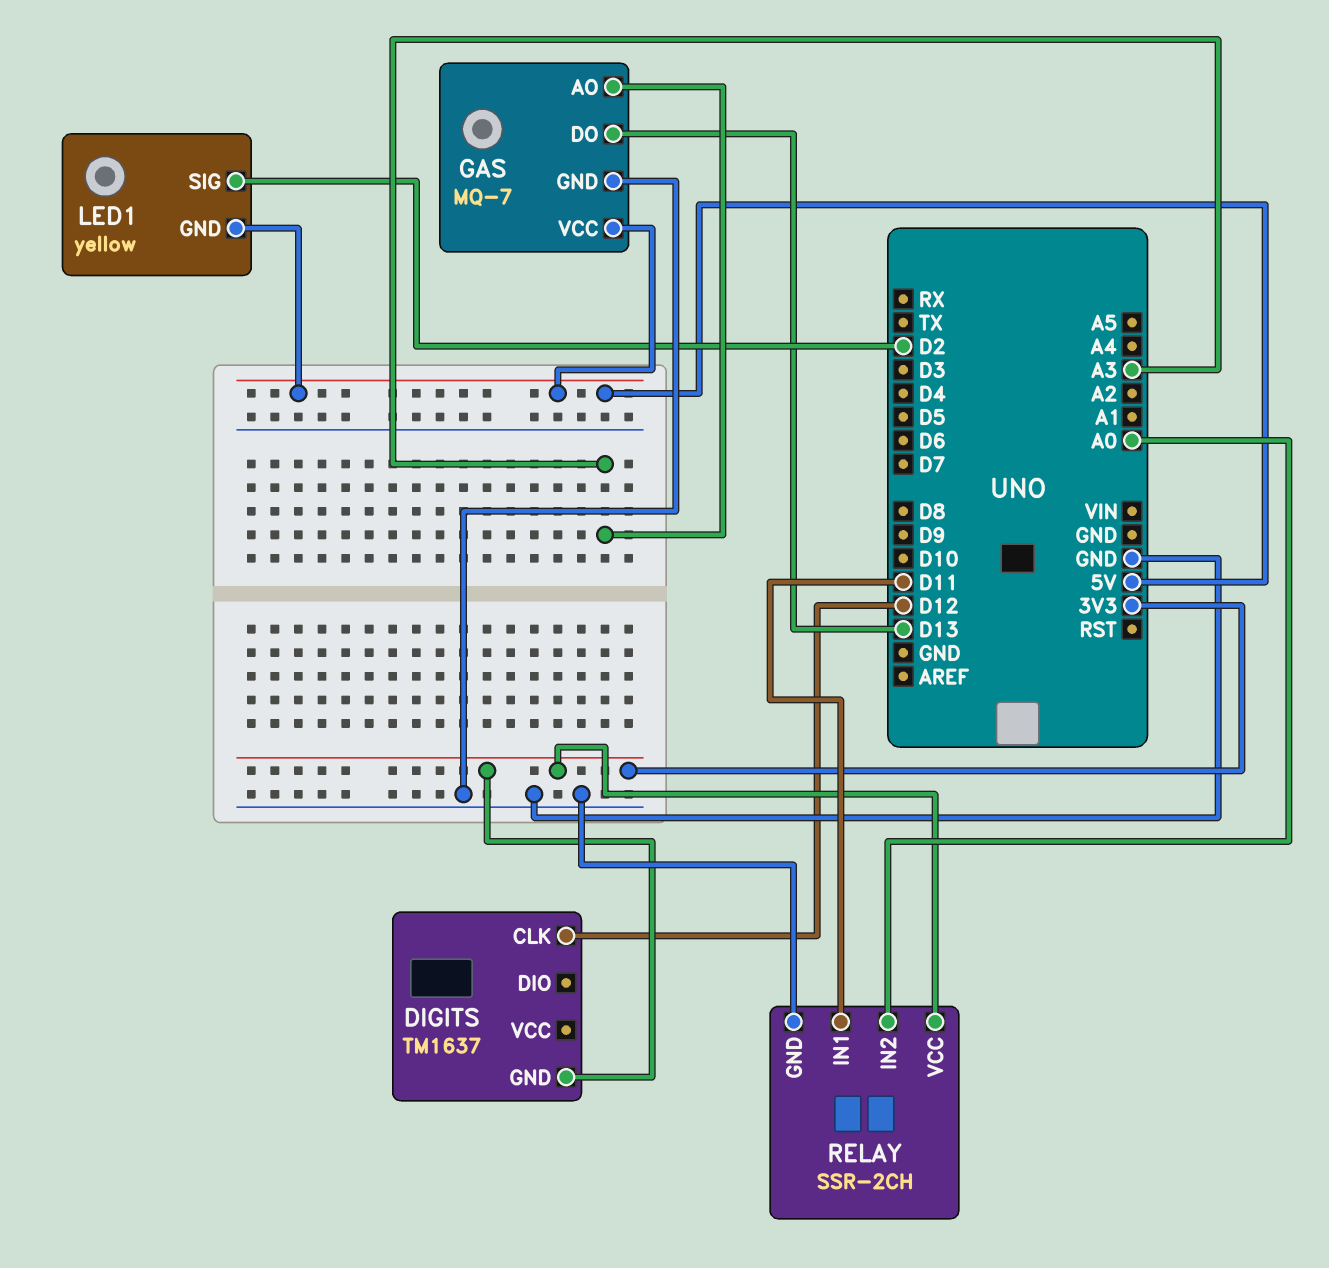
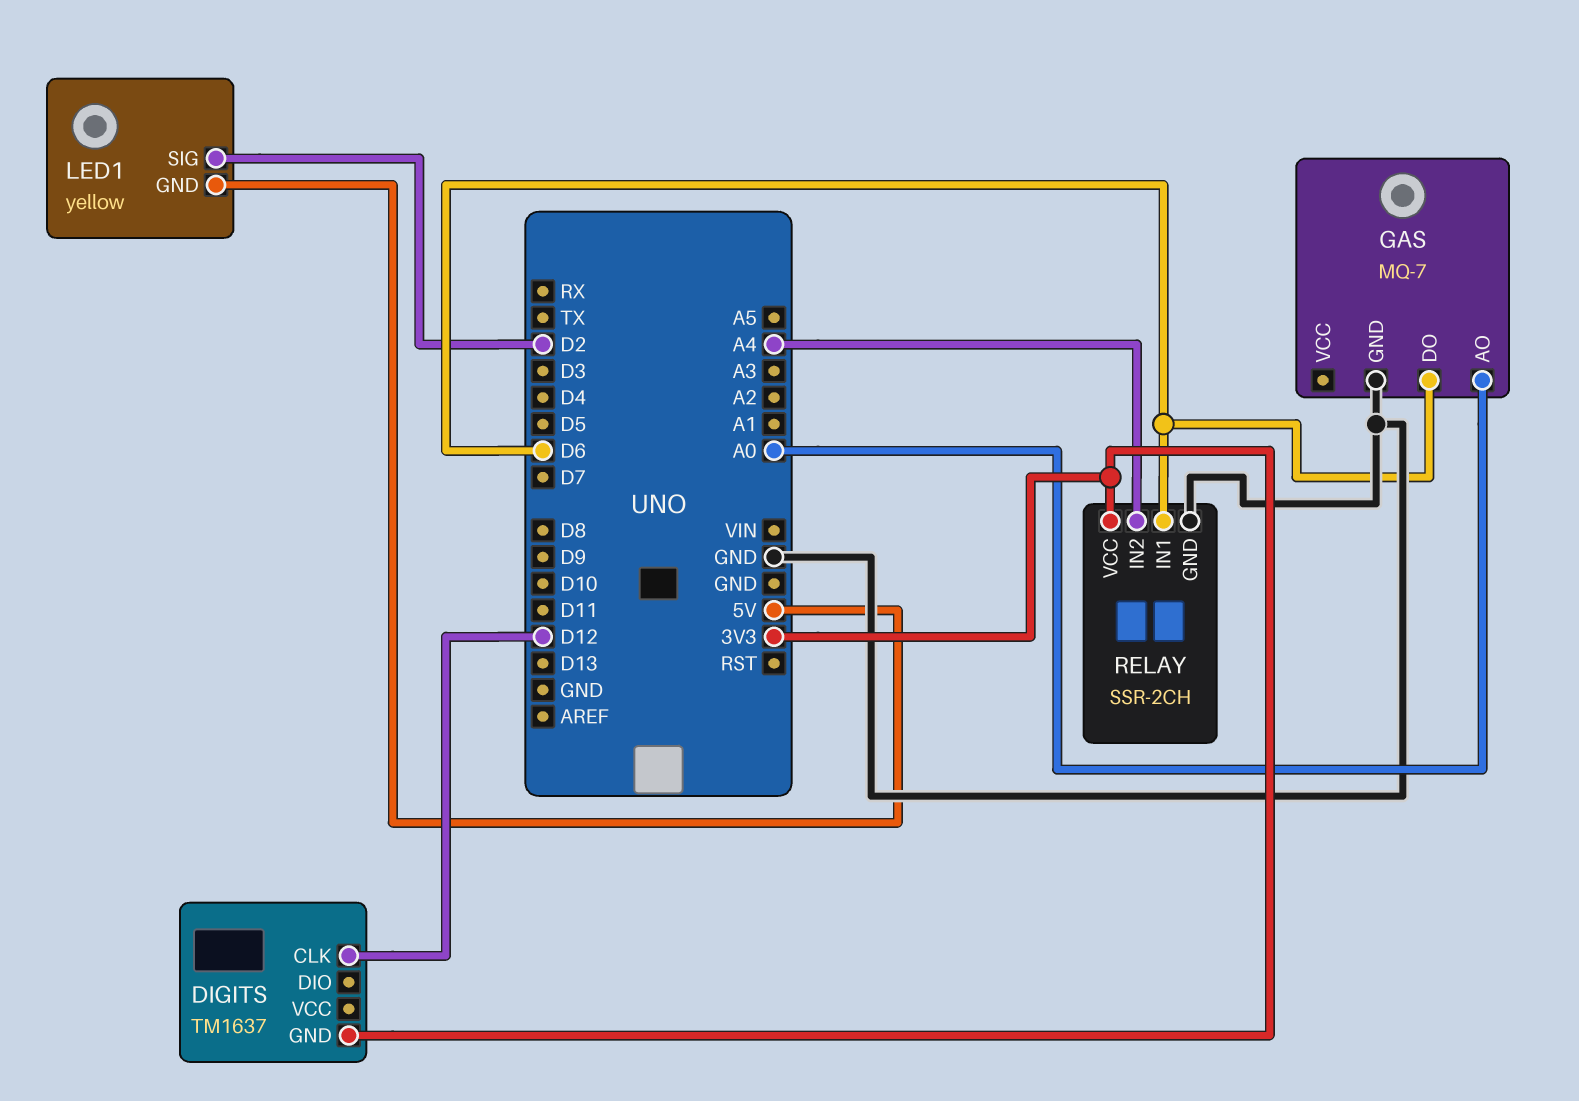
GAS pin AO: A3 -> A0
GAS pin DO: D13 -> D6
GAS pin VCC: 5V -> none
RELAY pin IN1: D11 -> D6
RELAY pin IN2: A0 -> A4

